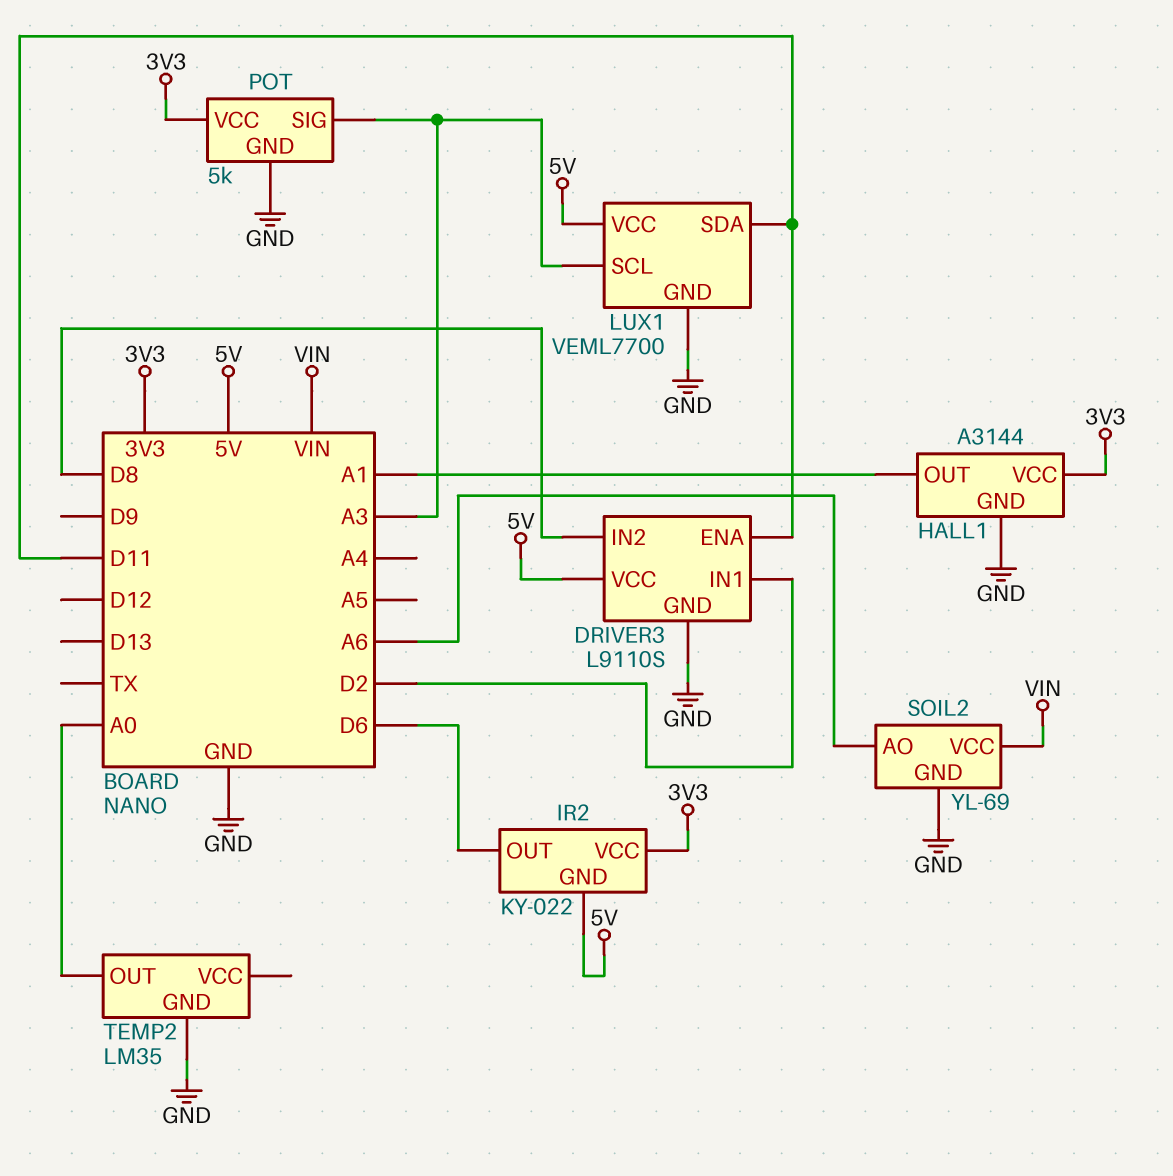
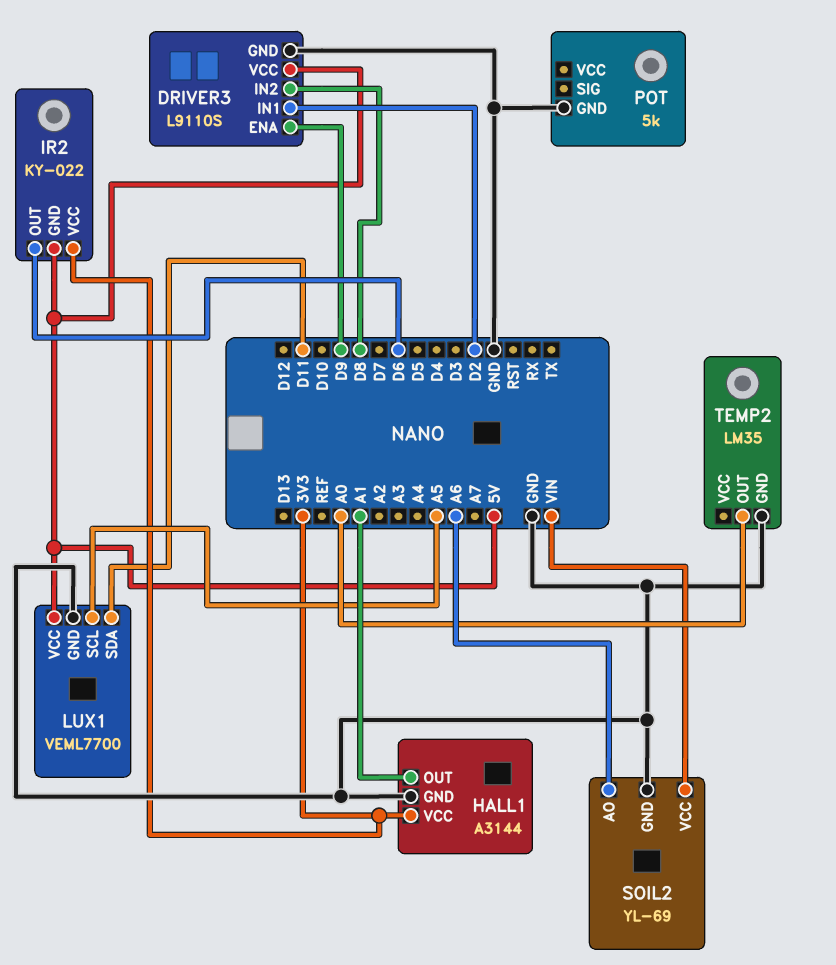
DRIVER3 pin ENA: D11 -> D9
LUX1 pin SCL: A3 -> A5
POT pin SIG: A3 -> none
POT pin VCC: 3V3 -> none

